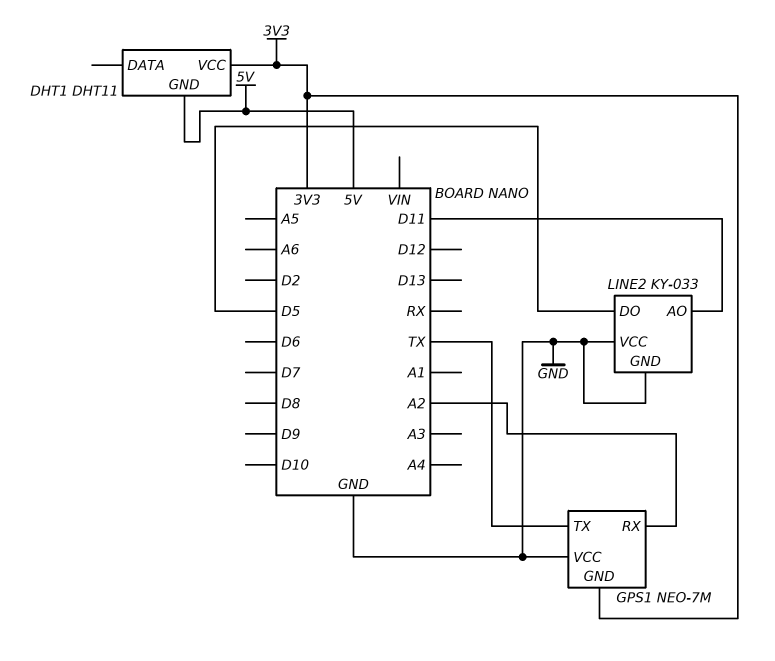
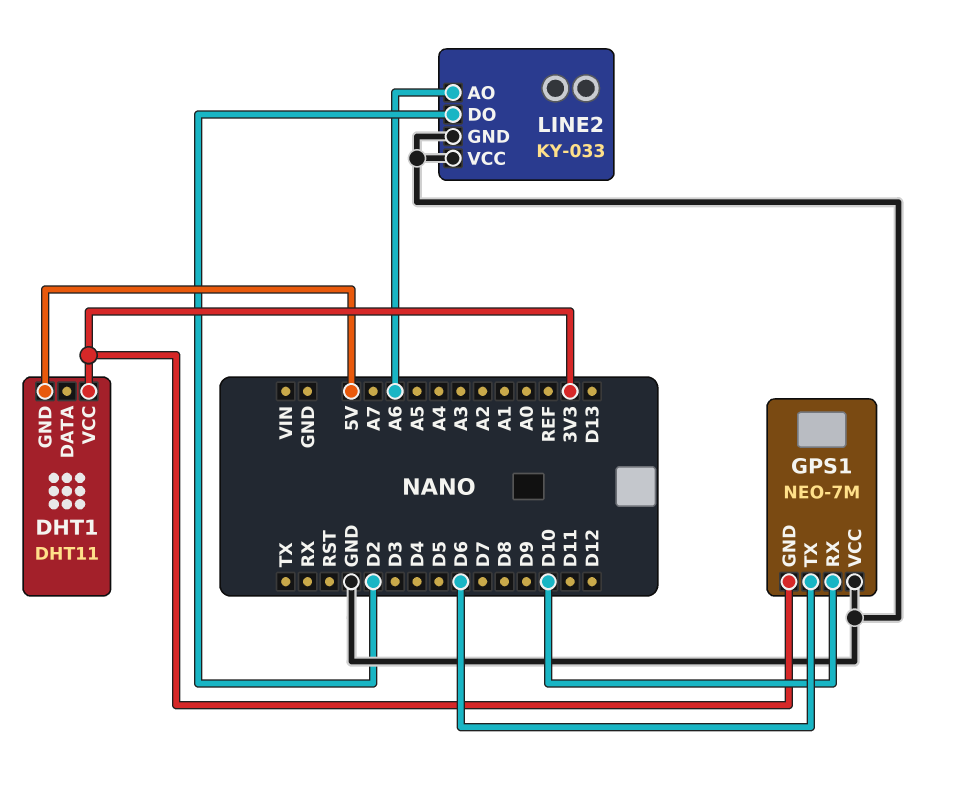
GPS1 pin RX: A2 -> D10
GPS1 pin TX: TX -> D6
LINE2 pin AO: D11 -> A6
LINE2 pin DO: D5 -> D2

